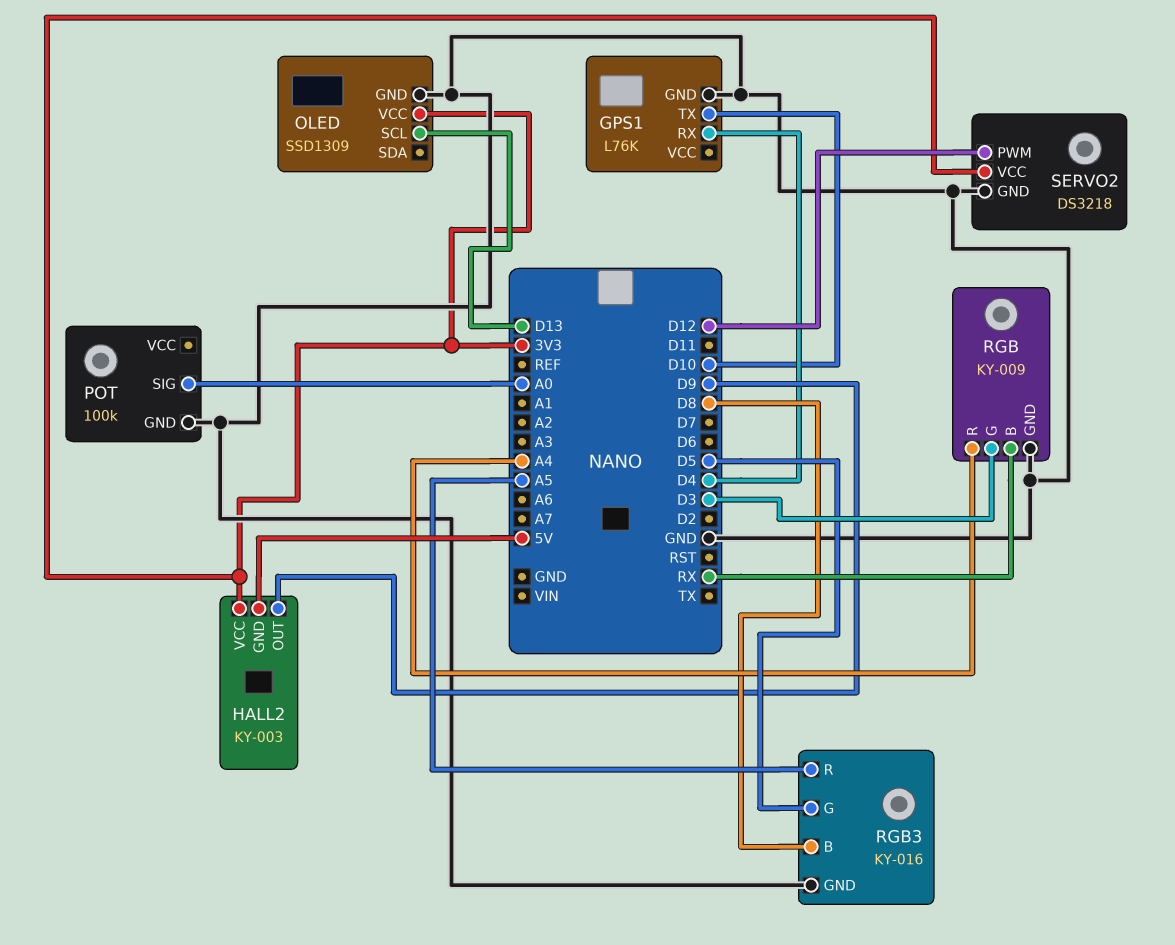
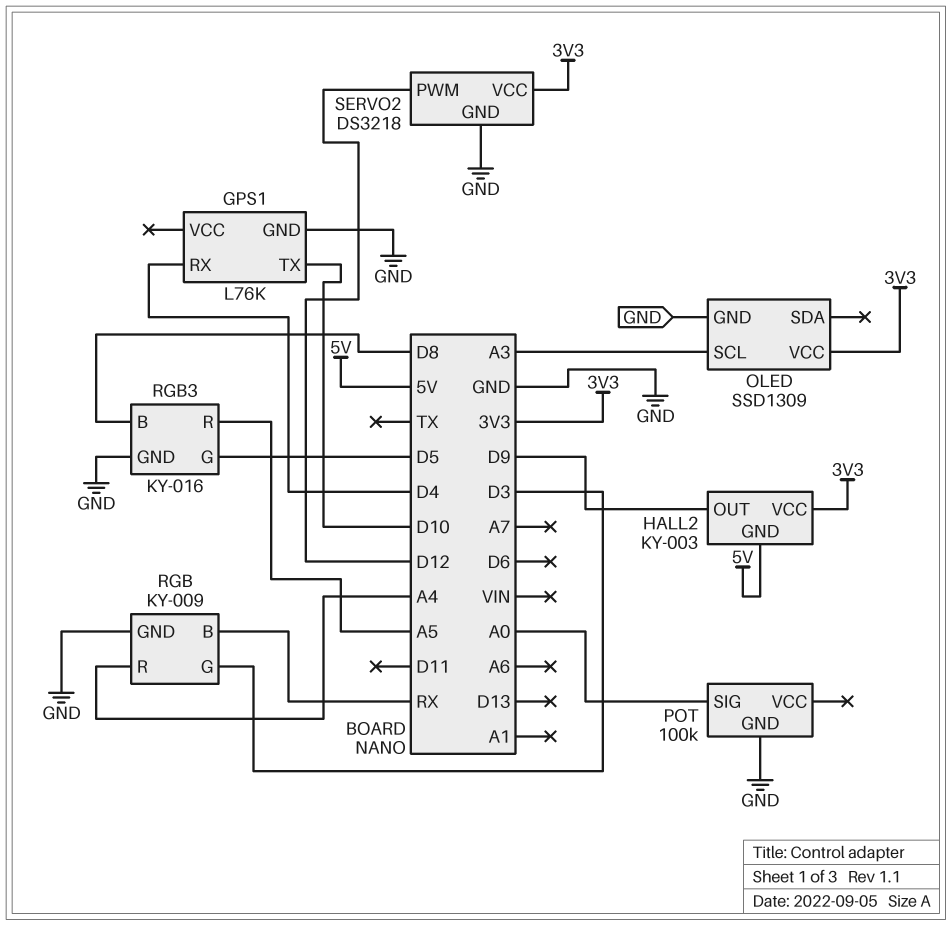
OLED pin SCL: D13 -> A3

